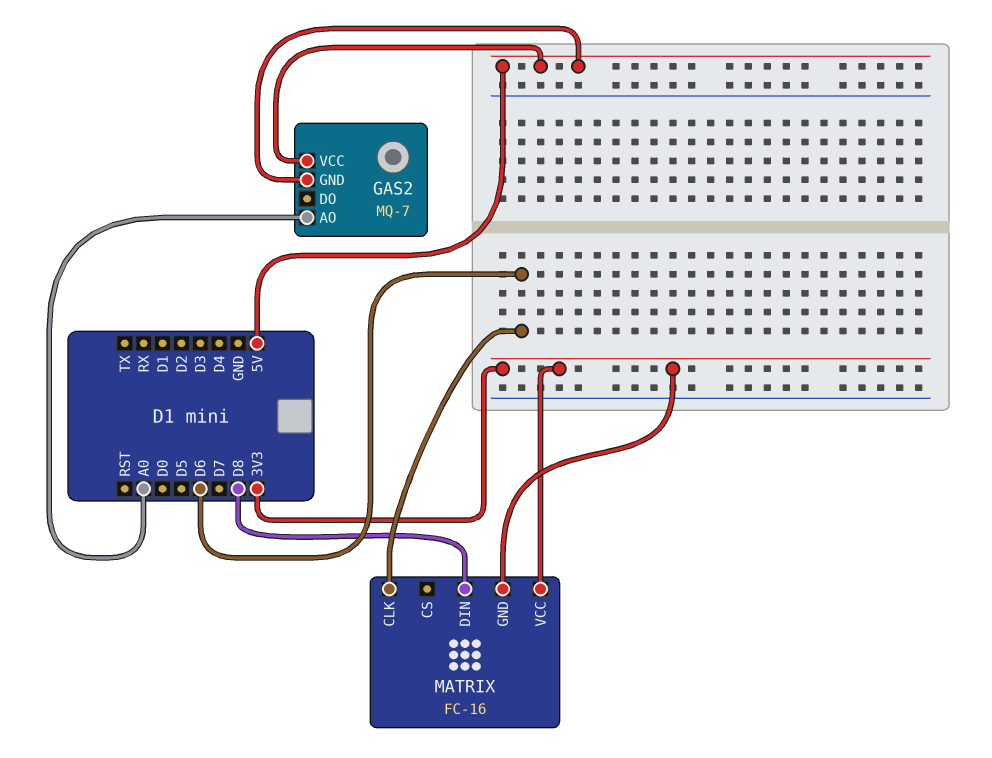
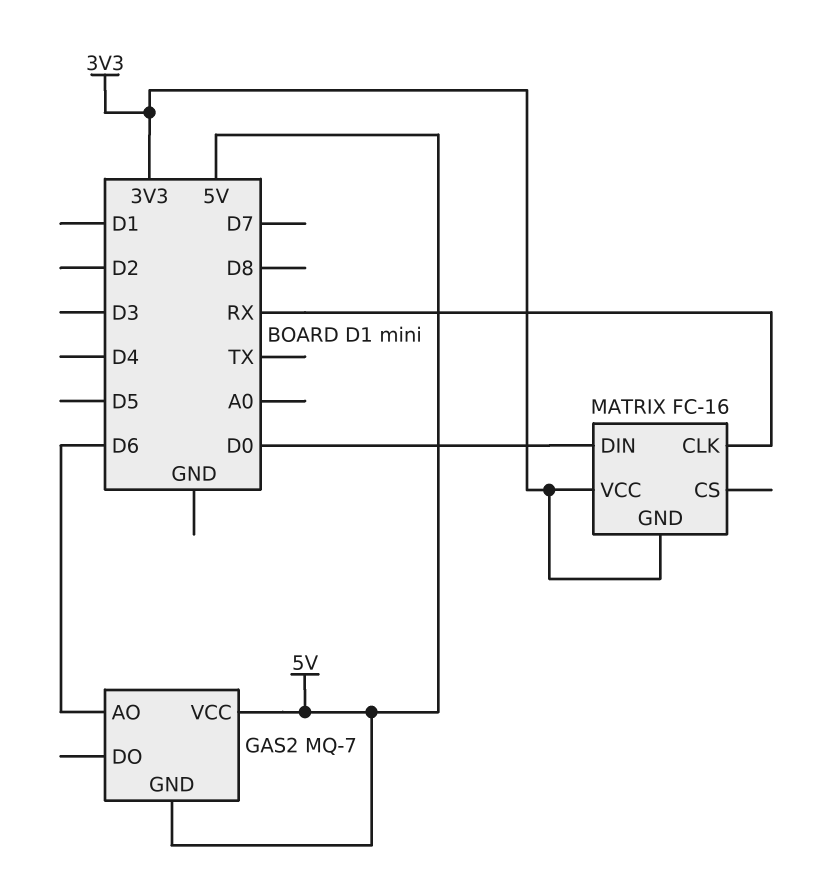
GAS2 pin AO: A0 -> D6
MATRIX pin CLK: D6 -> RX
MATRIX pin DIN: D8 -> D0

